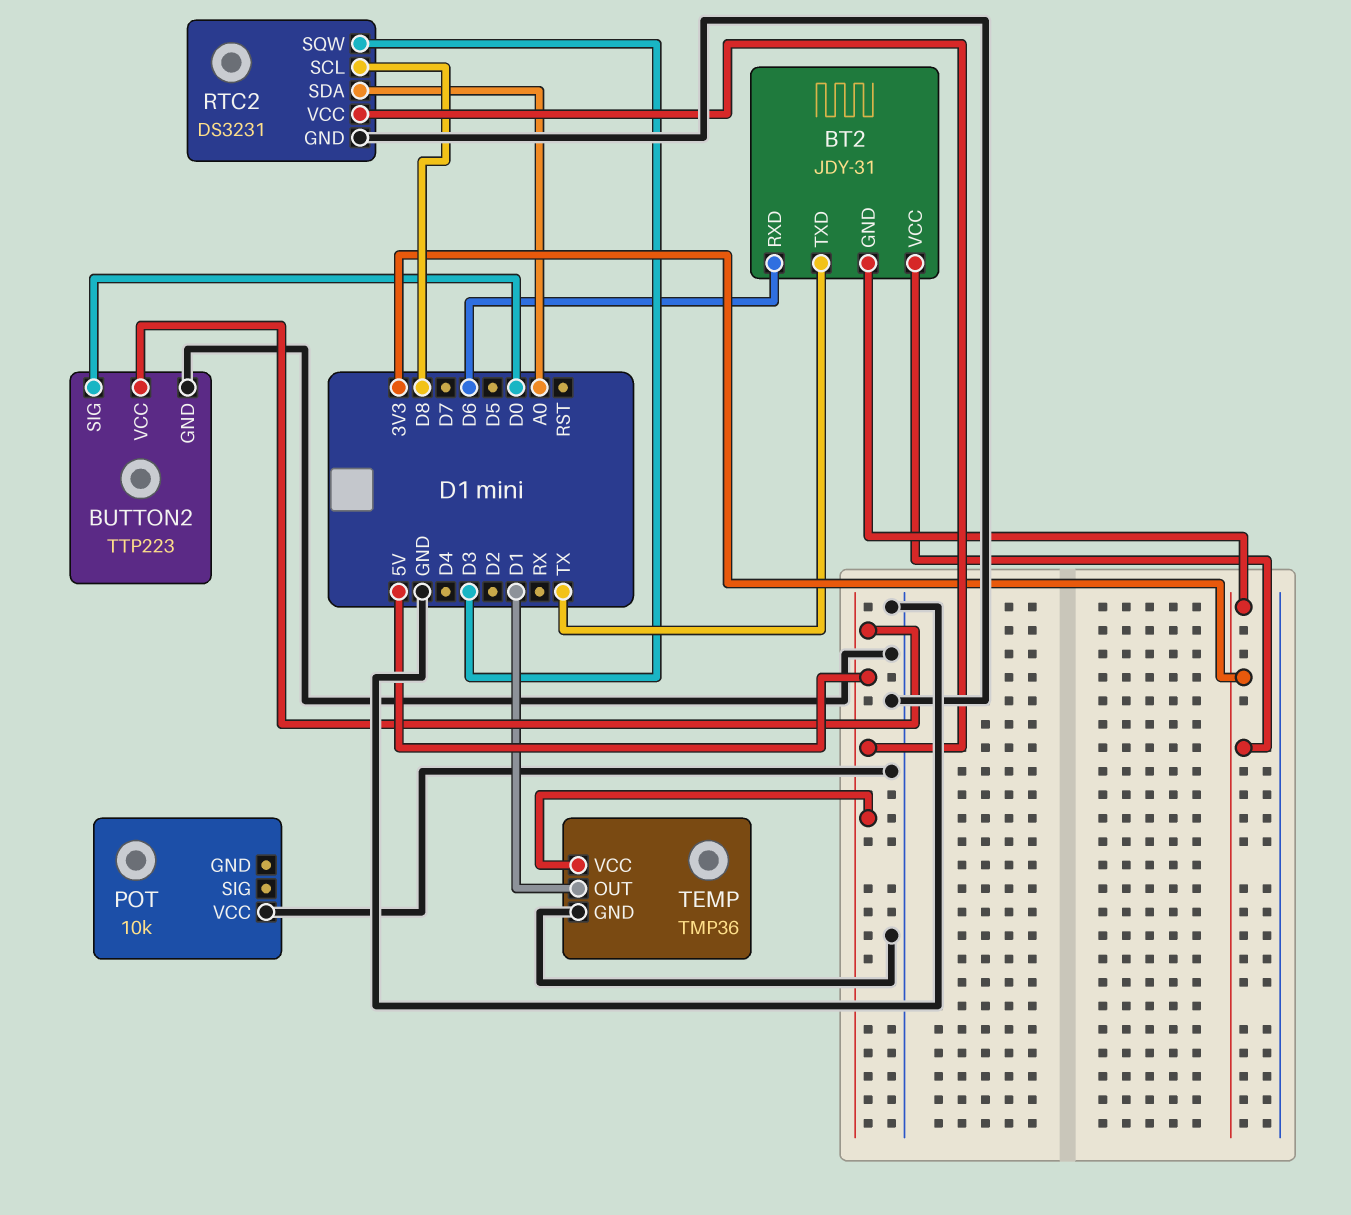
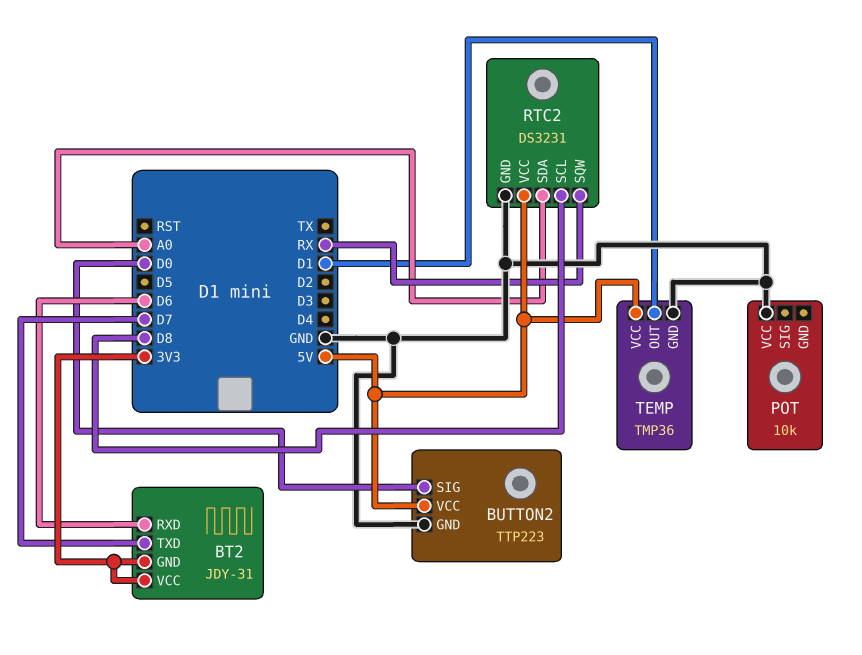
BT2 pin TXD: TX -> D7
RTC2 pin SQW: D3 -> RX

